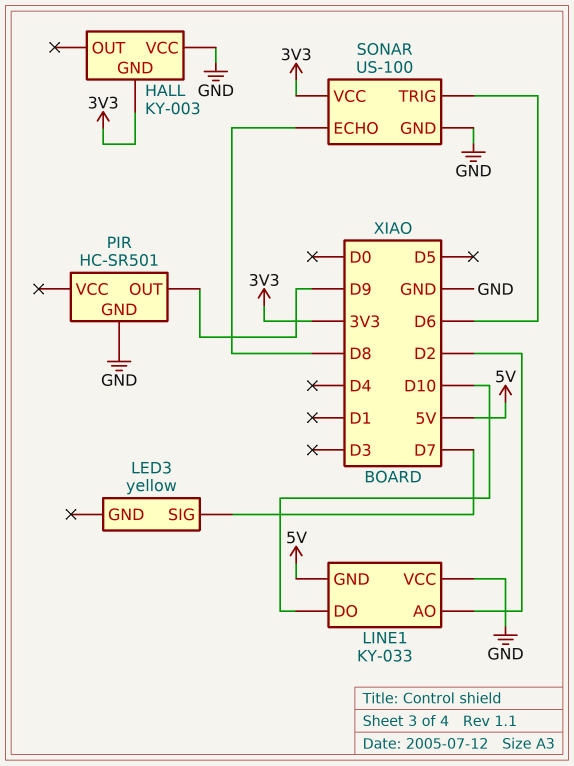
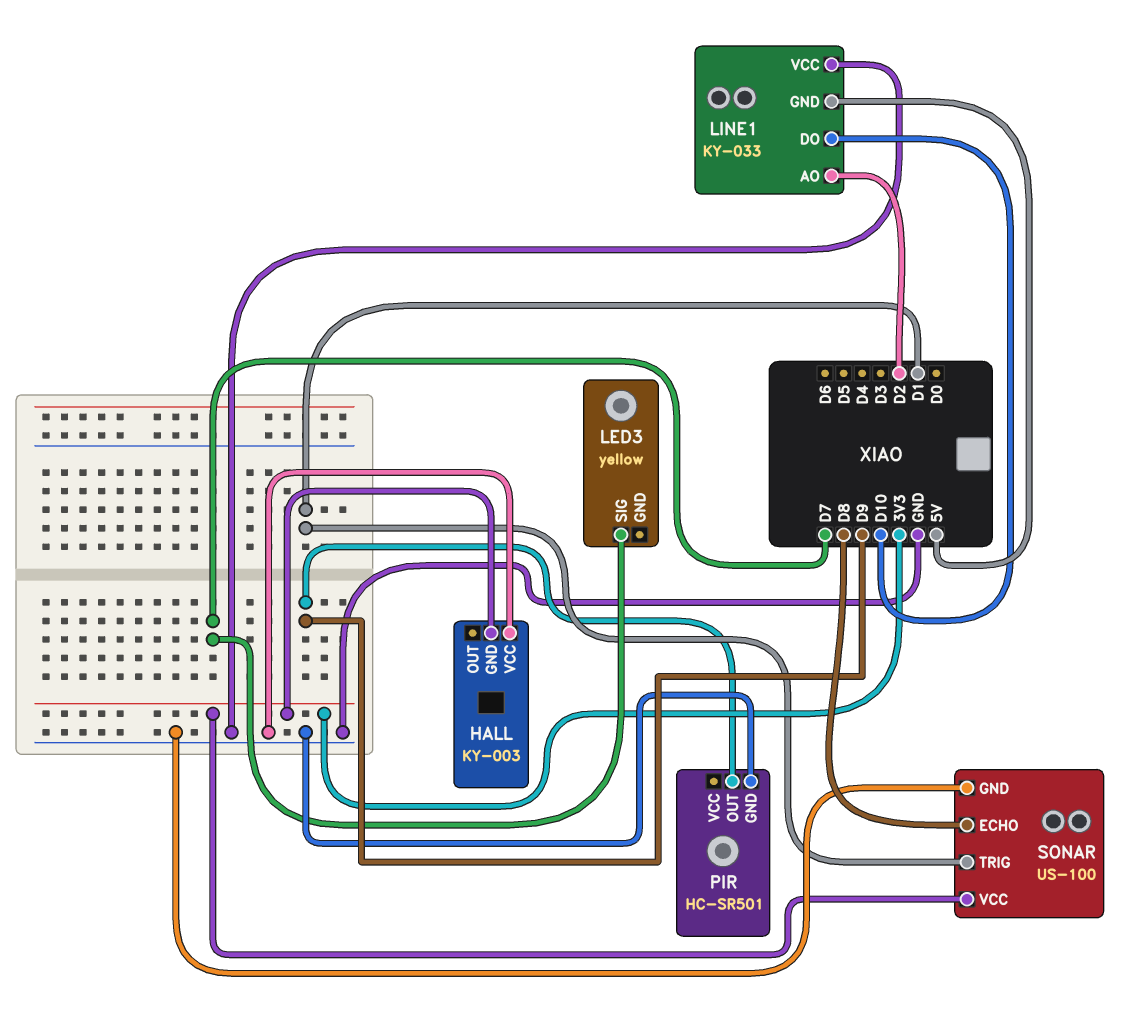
SONAR pin TRIG: D6 -> D1

